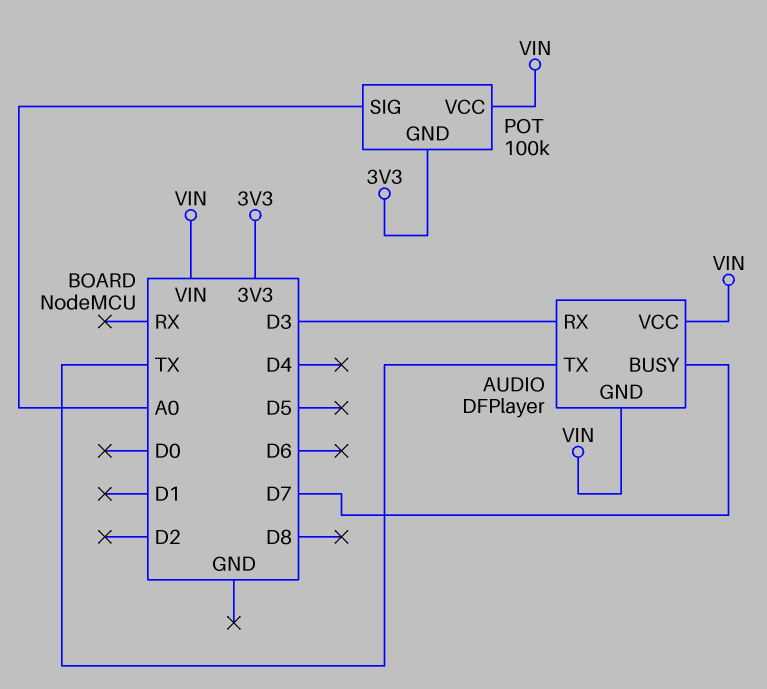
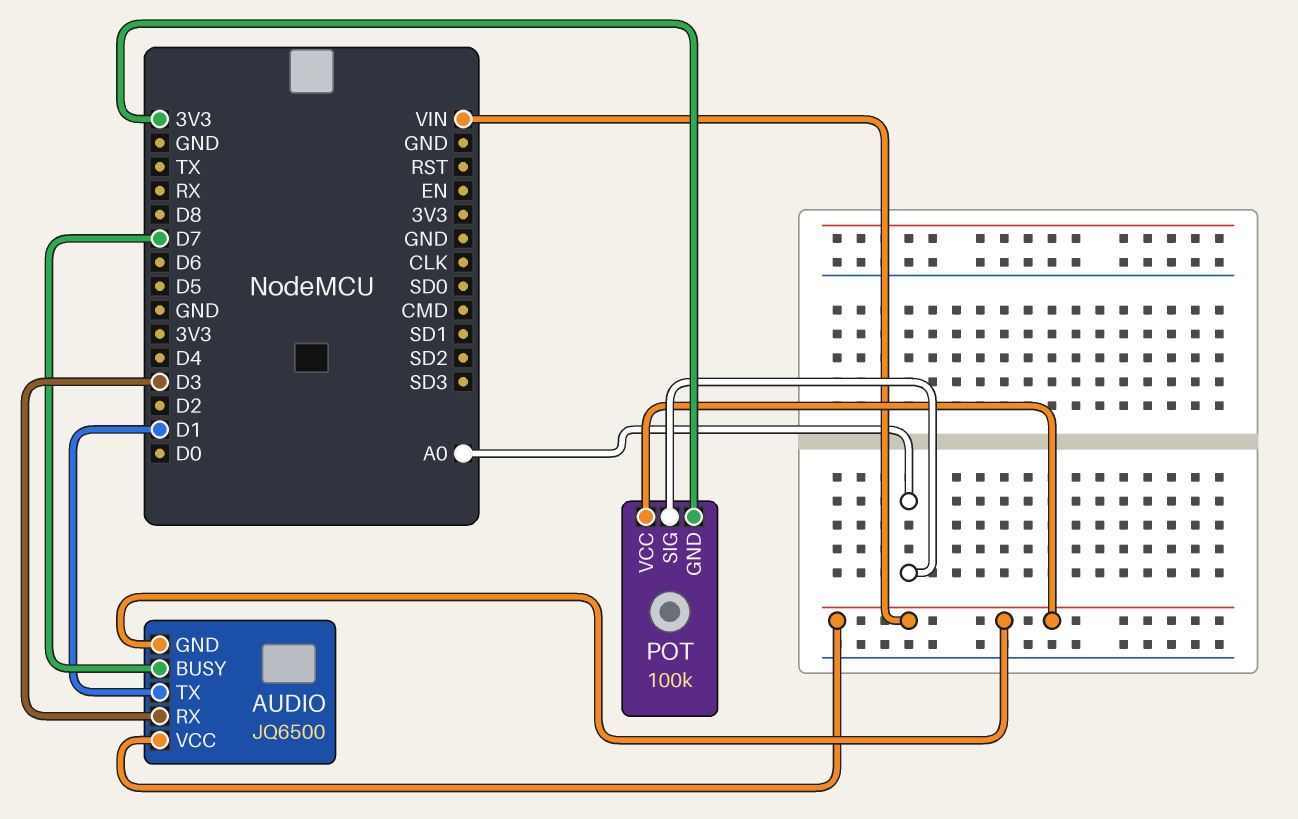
AUDIO: DFPlayer -> JQ6500
AUDIO pin TX: TX -> D1

